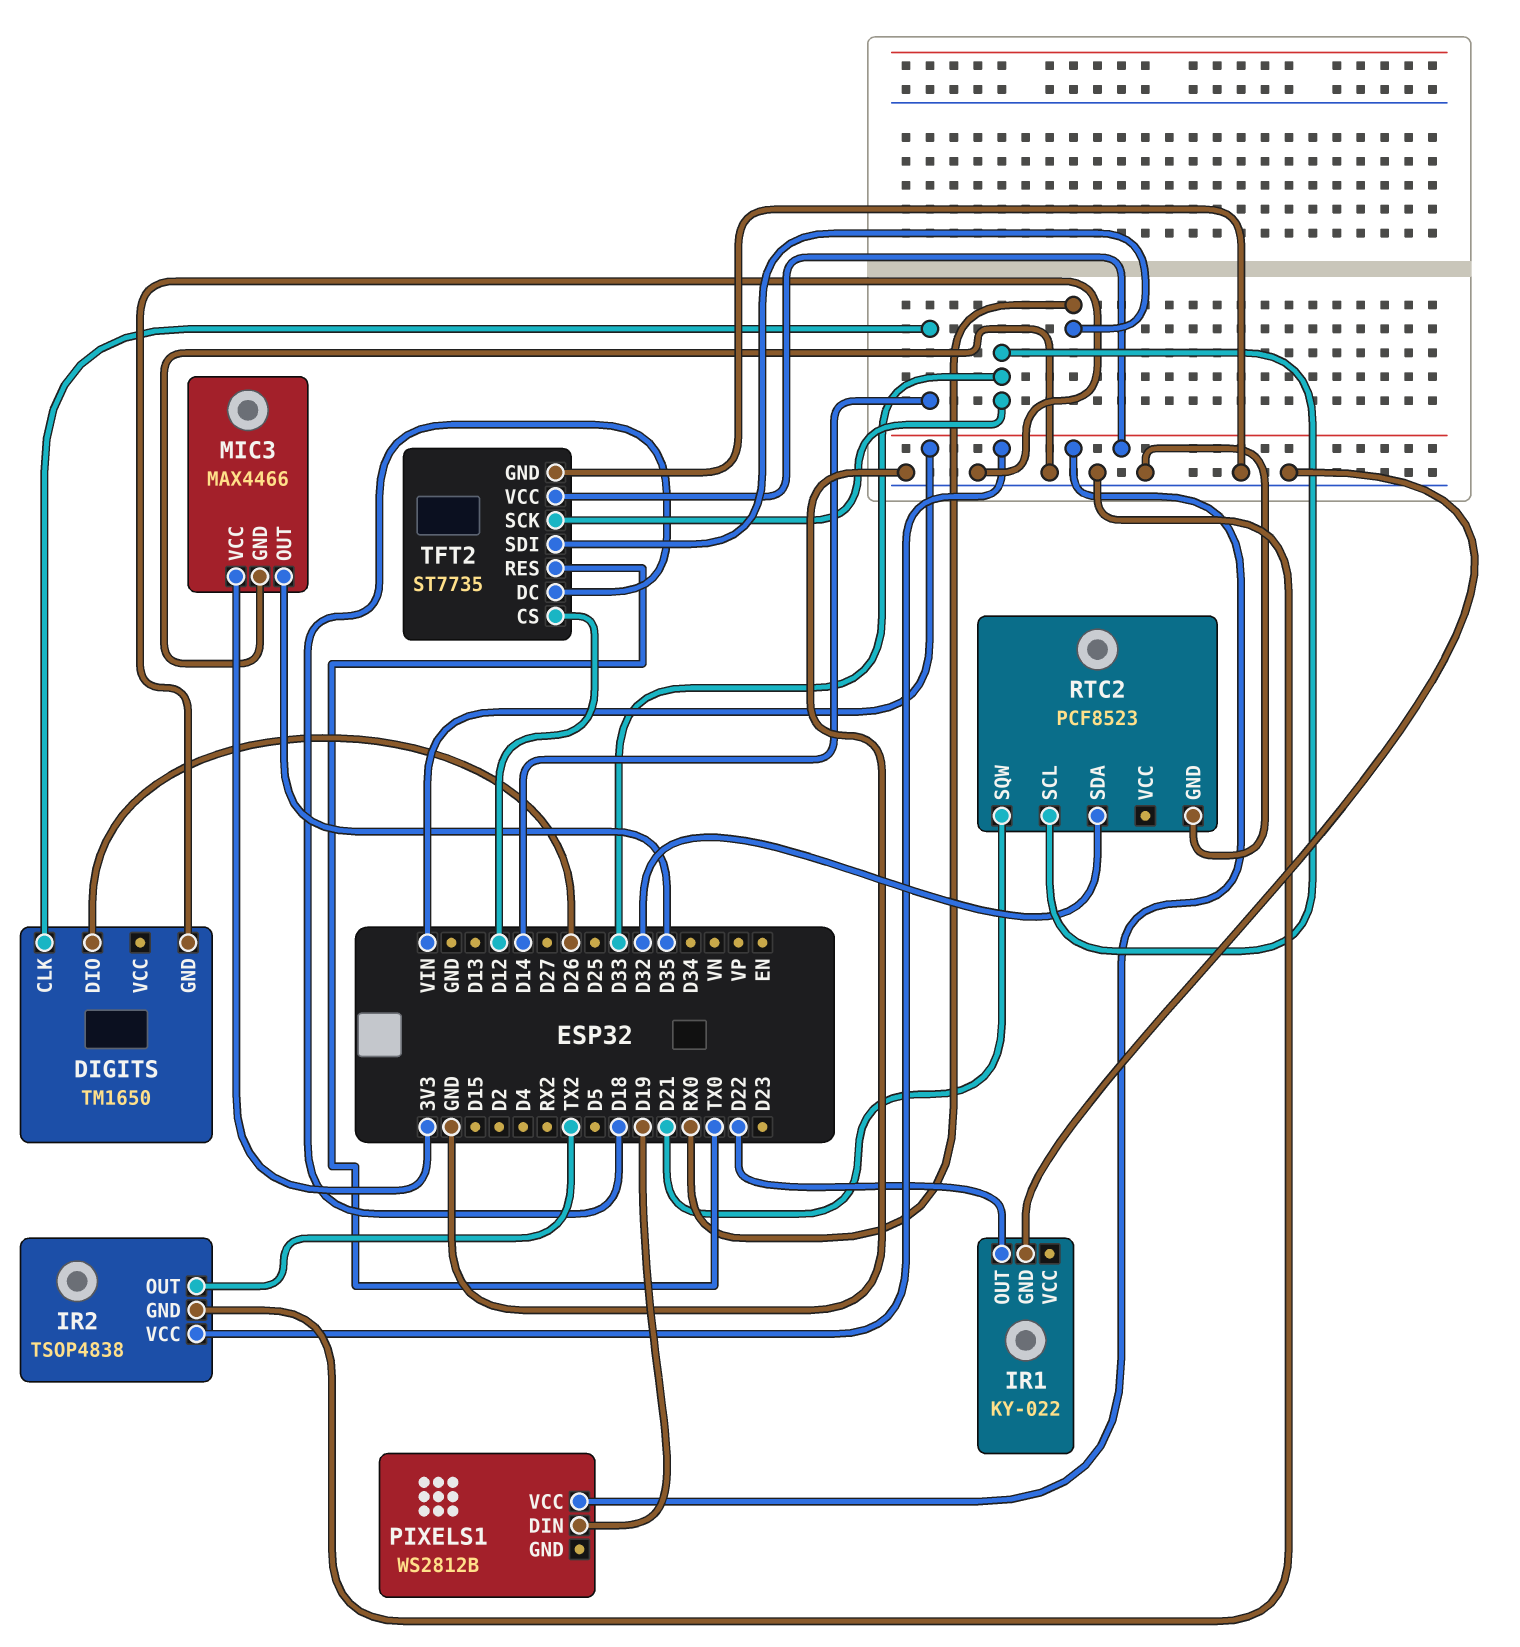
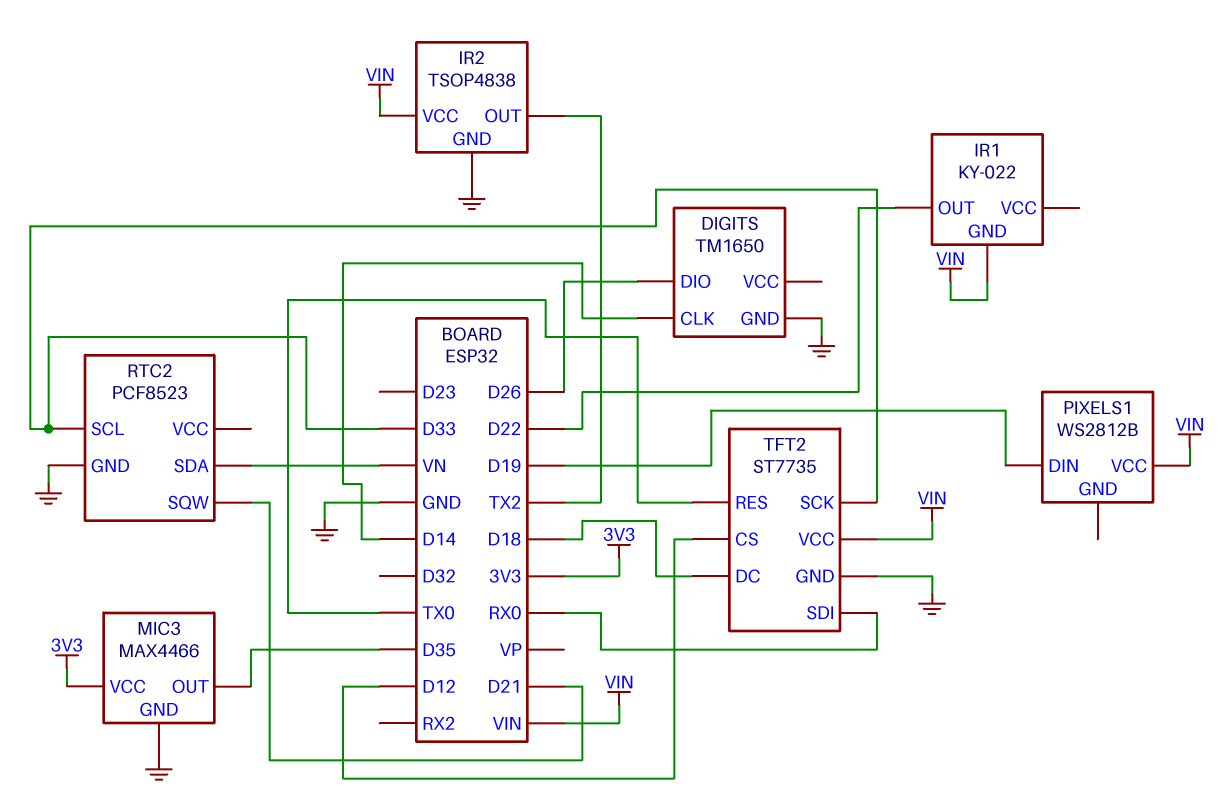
IR1 pin GND: GND -> VIN
RTC2 pin SDA: D32 -> VN

